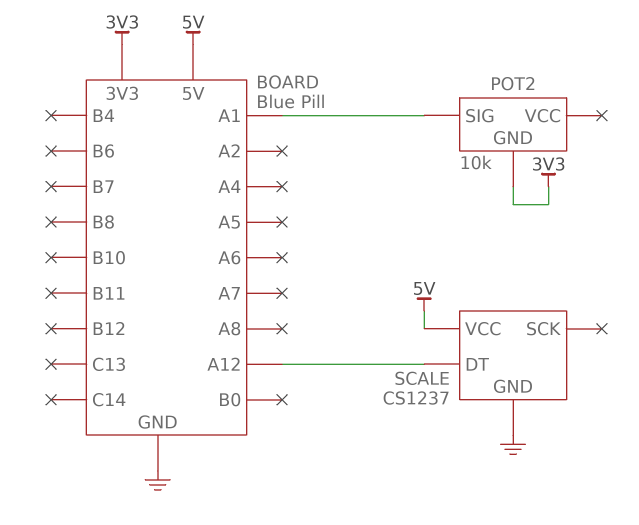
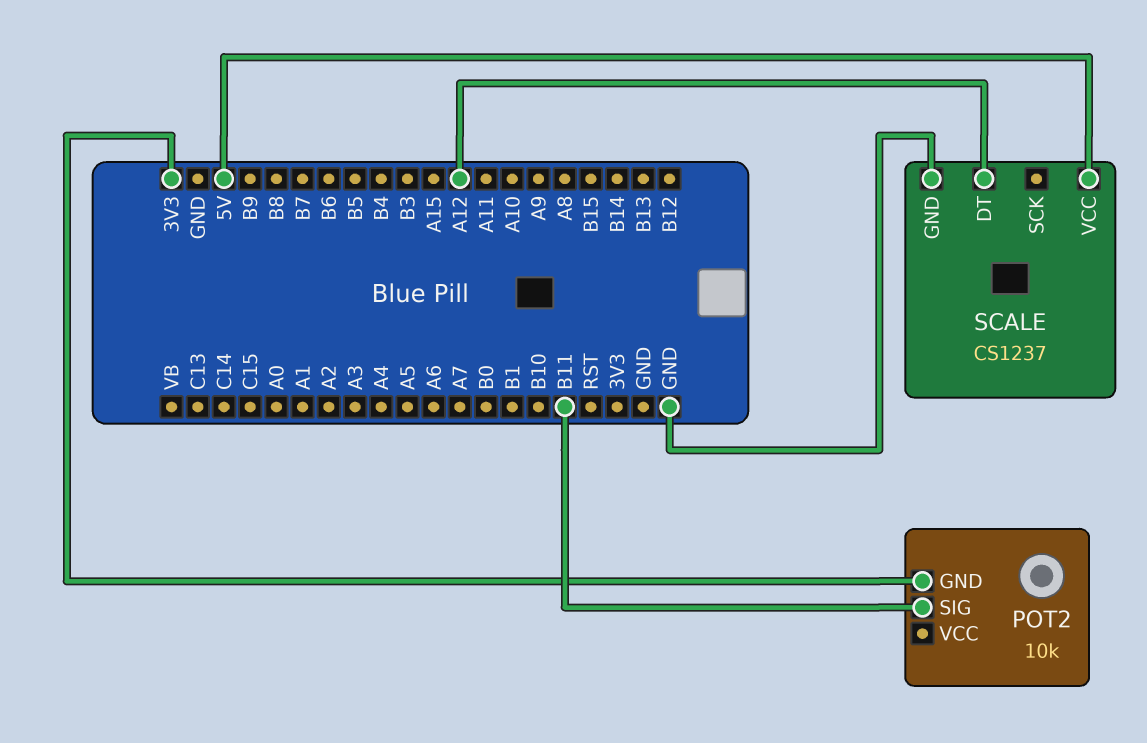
POT2 pin SIG: A1 -> B11

